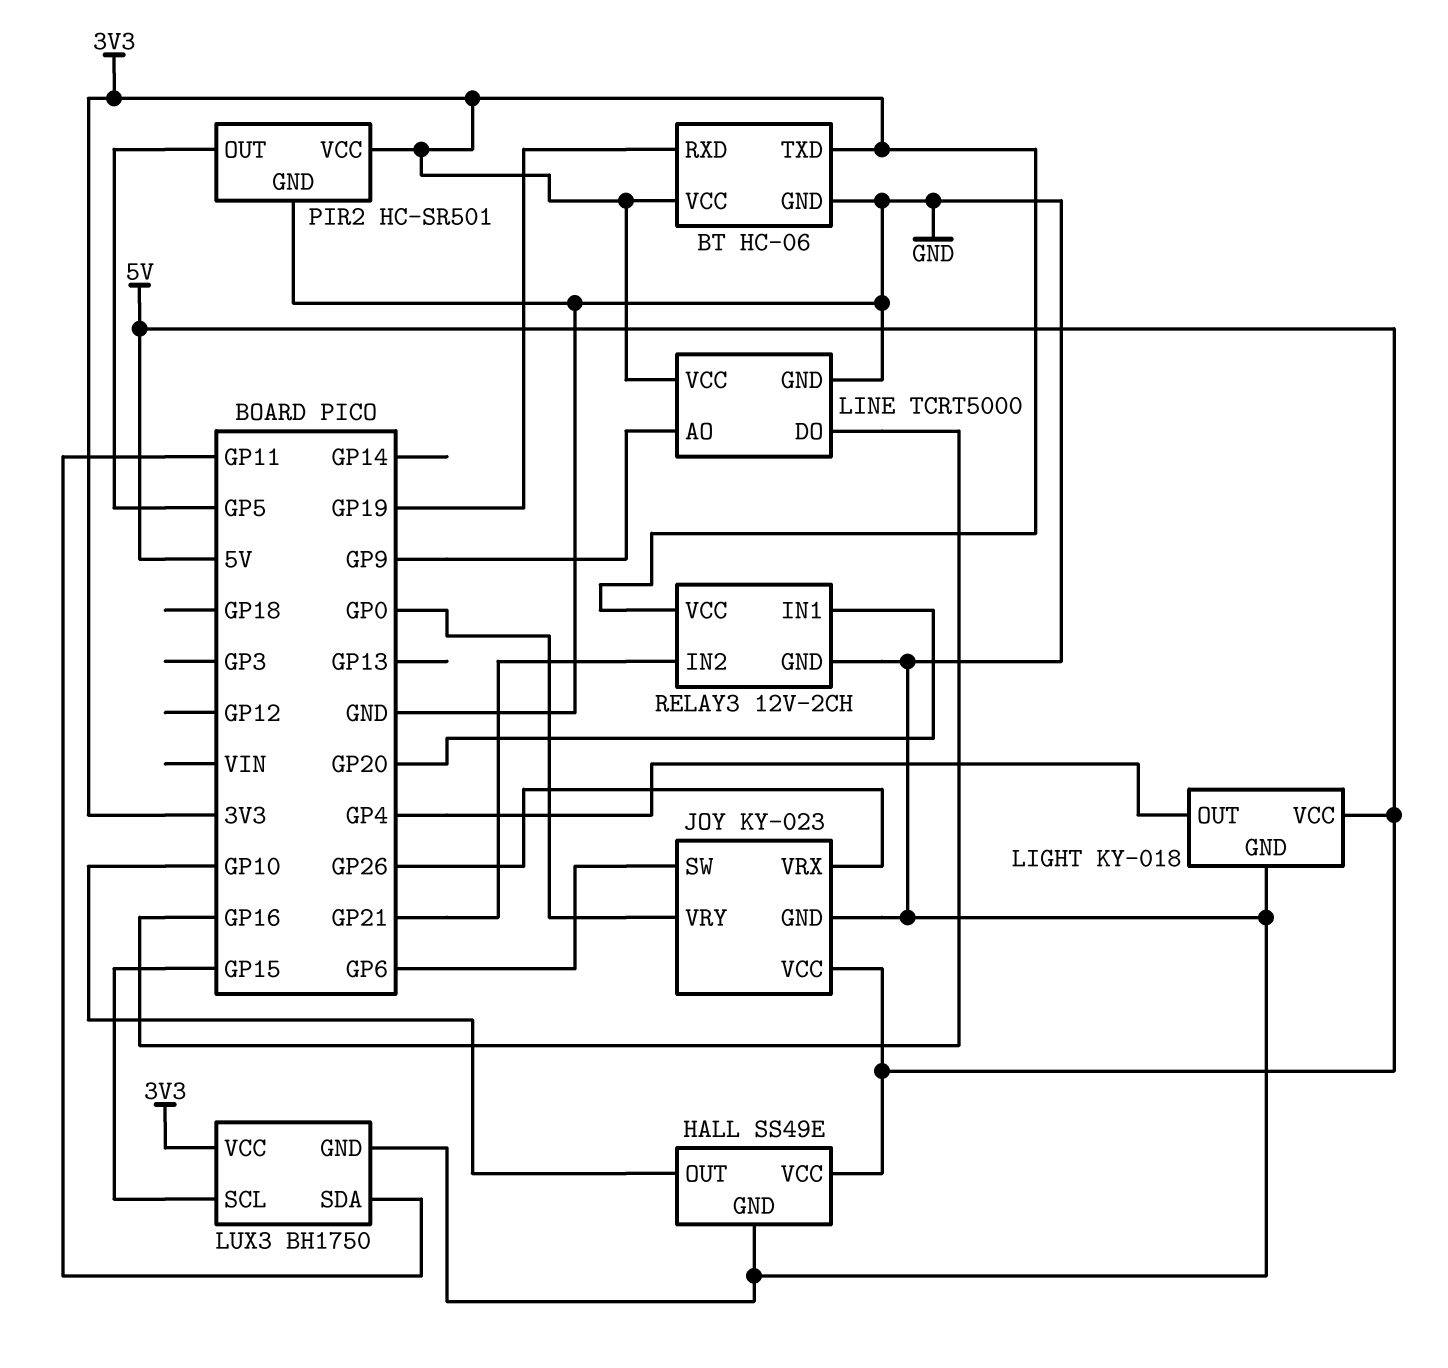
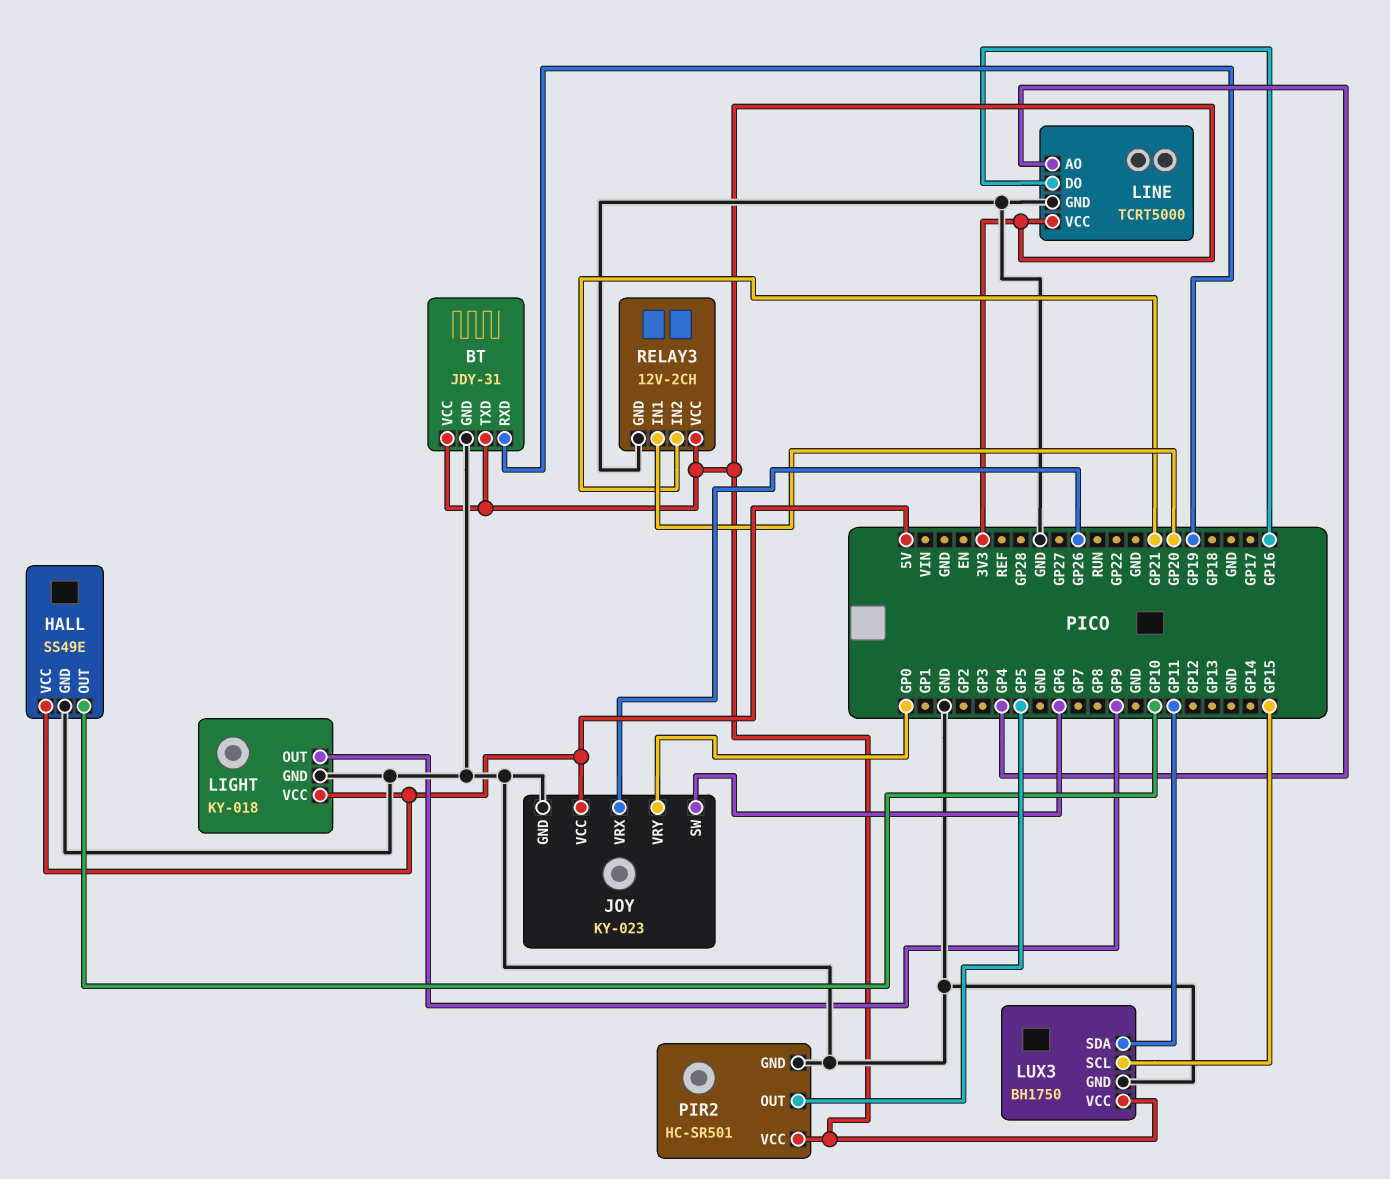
BT: HC-06 -> JDY-31
LIGHT pin OUT: GP4 -> GP9
LINE pin AO: GP9 -> GP4

